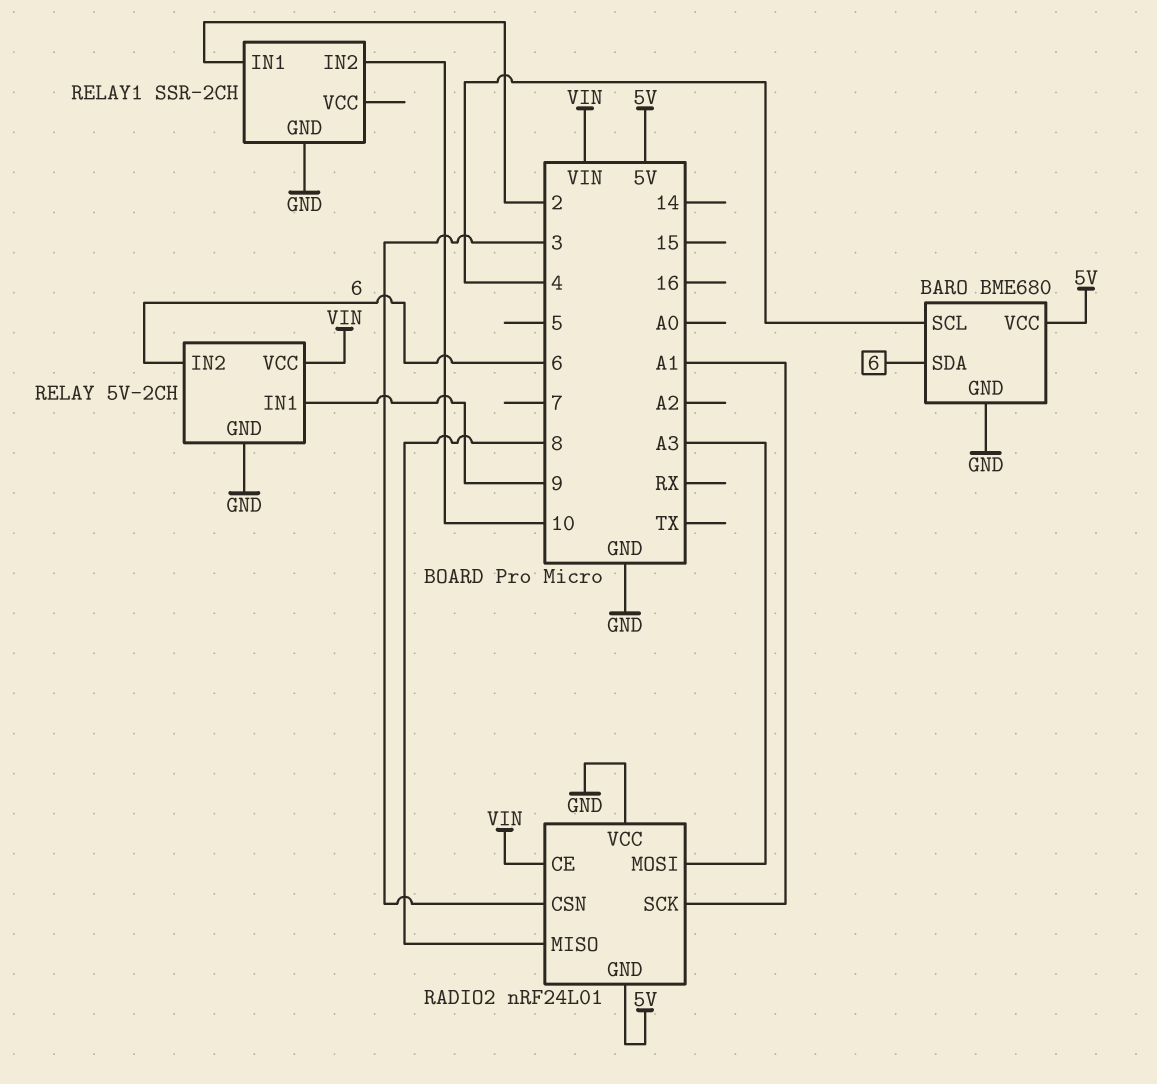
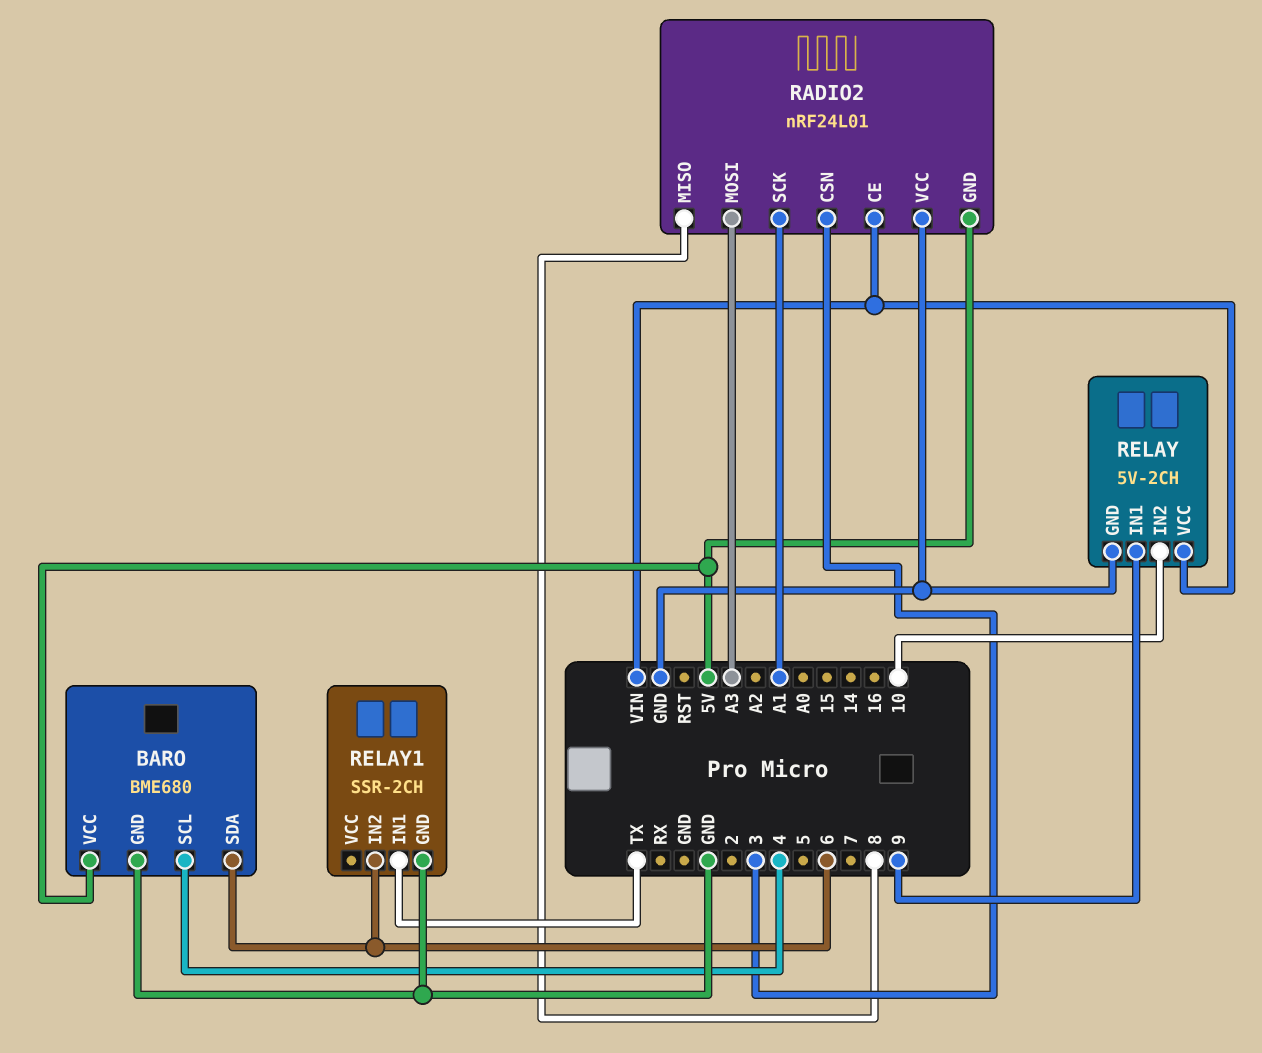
RELAY pin IN2: 6 -> 10
RELAY1 pin IN1: 2 -> TX
RELAY1 pin IN2: 10 -> 6

